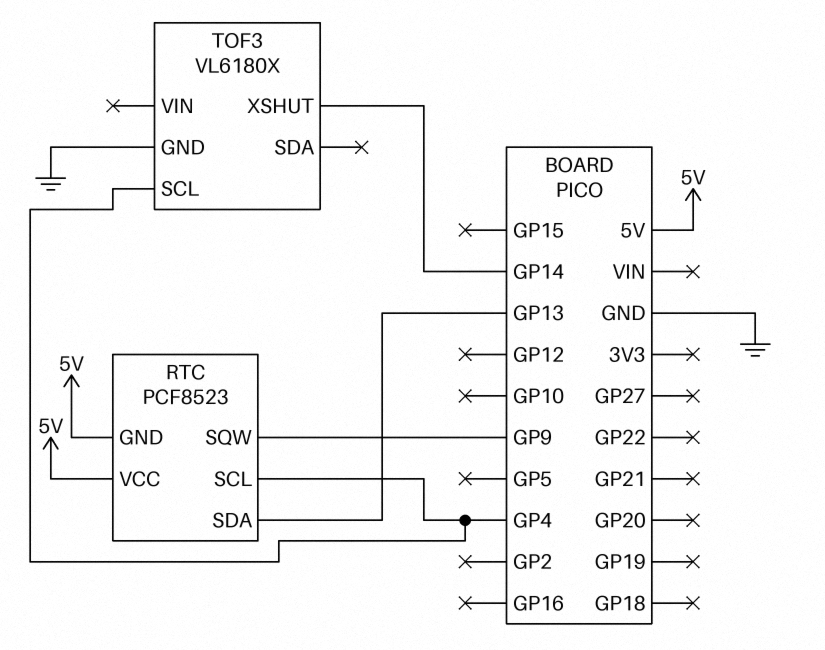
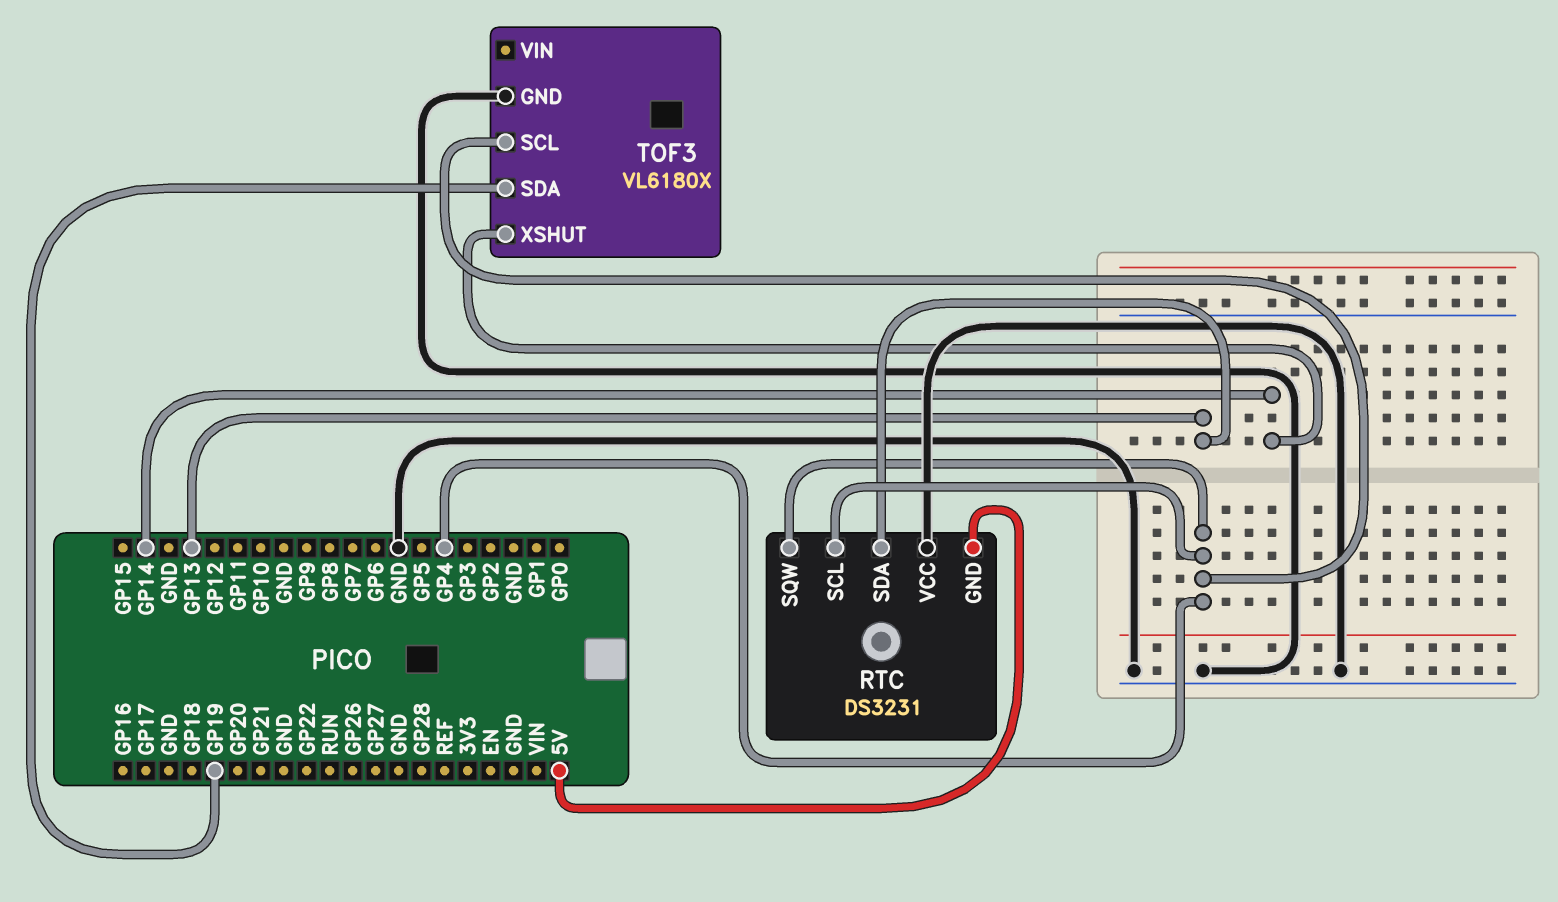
RTC: PCF8523 -> DS3231
RTC pin SQW: GP9 -> GP4
RTC pin VCC: 5V -> GND
TOF3 pin SDA: none -> GP19

